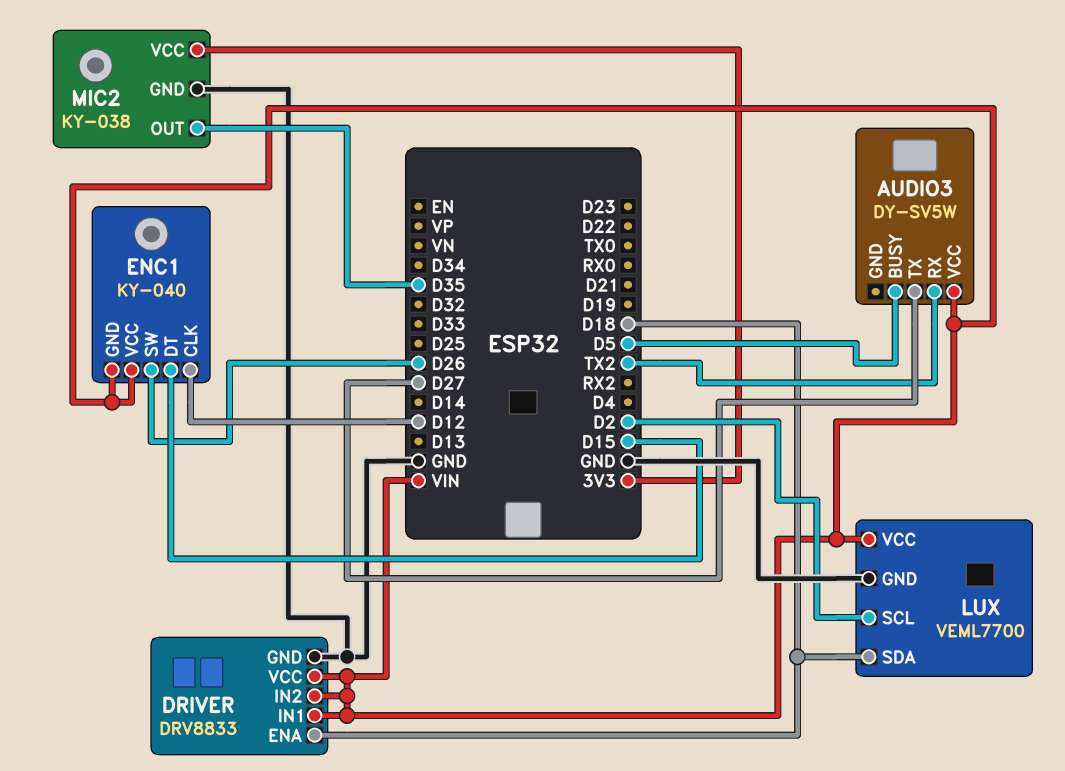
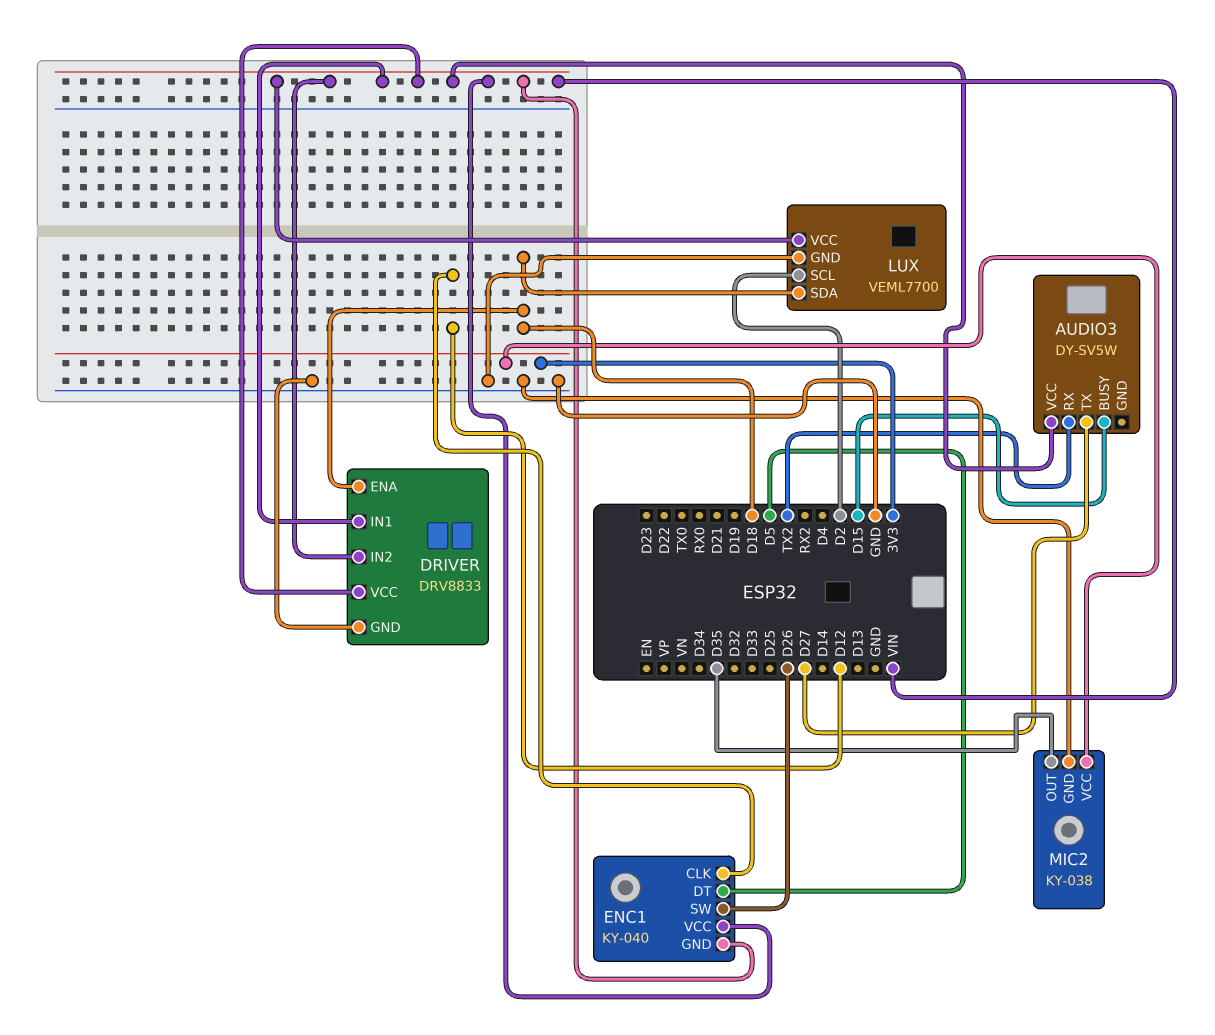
AUDIO3 pin BUSY: D5 -> D15
ENC1 pin DT: D15 -> D5

